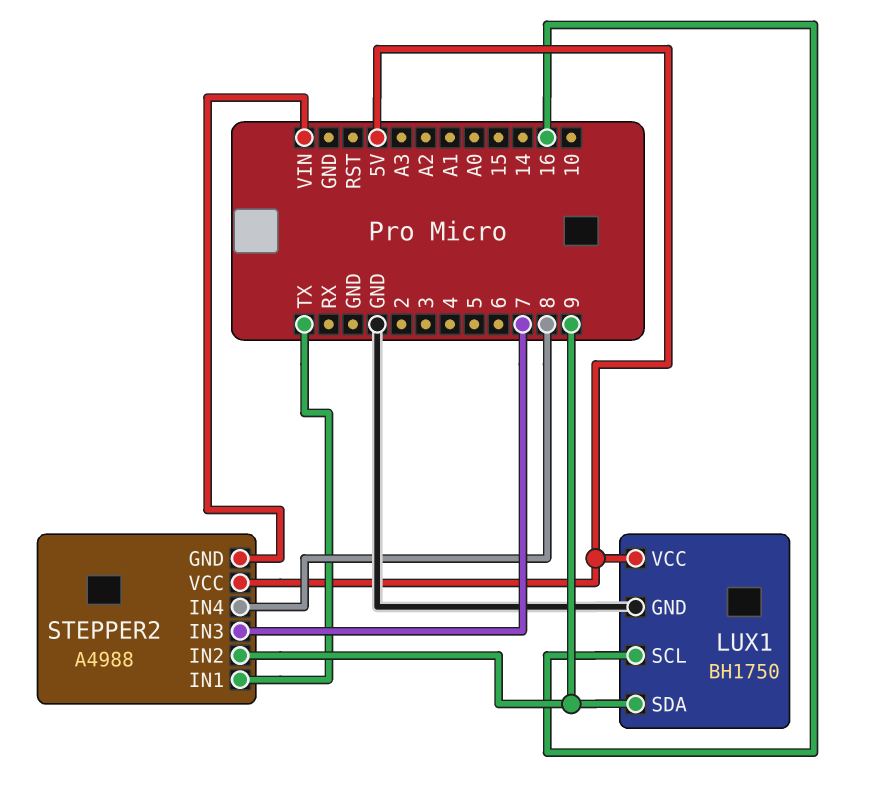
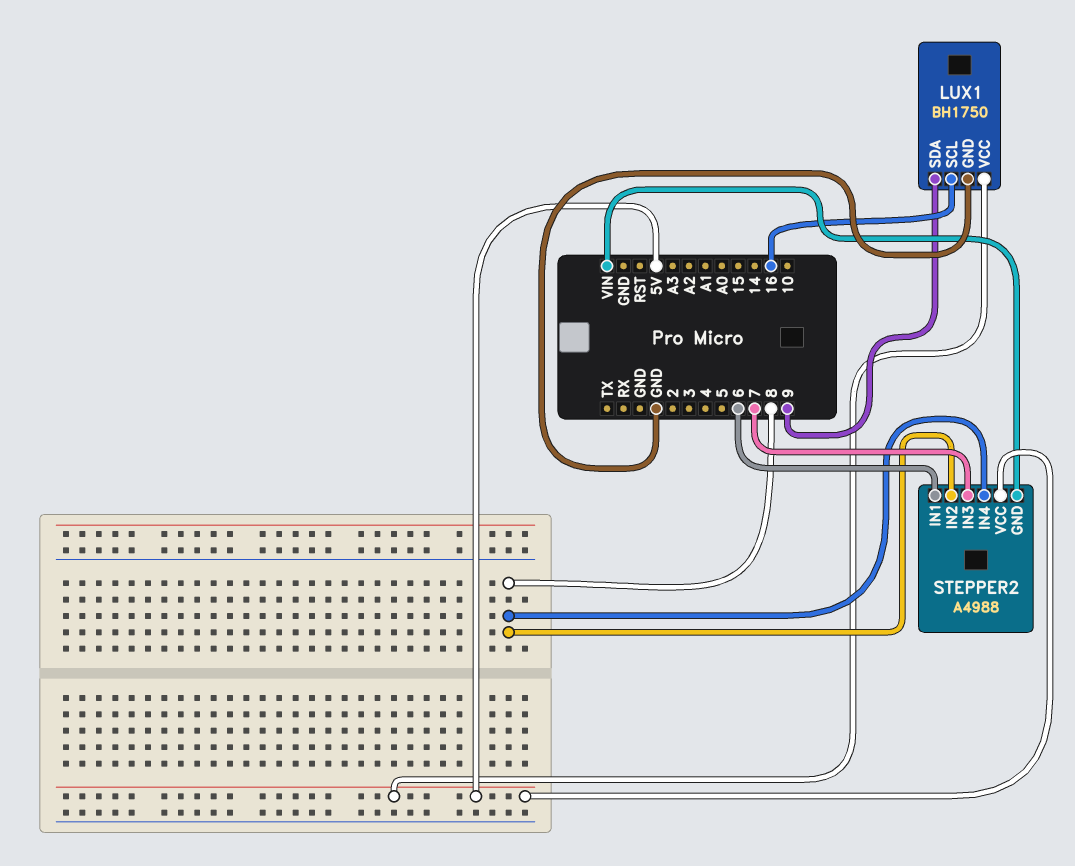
STEPPER2 pin IN1: TX -> 6
STEPPER2 pin IN2: 9 -> 8

